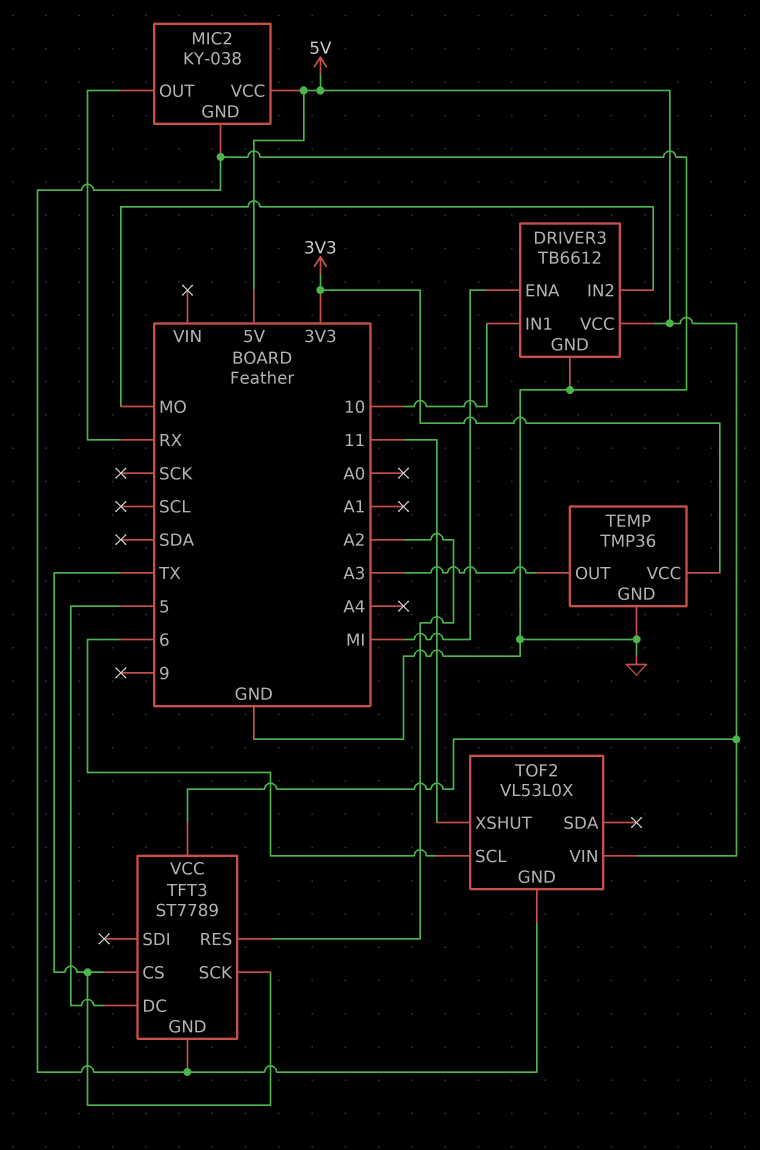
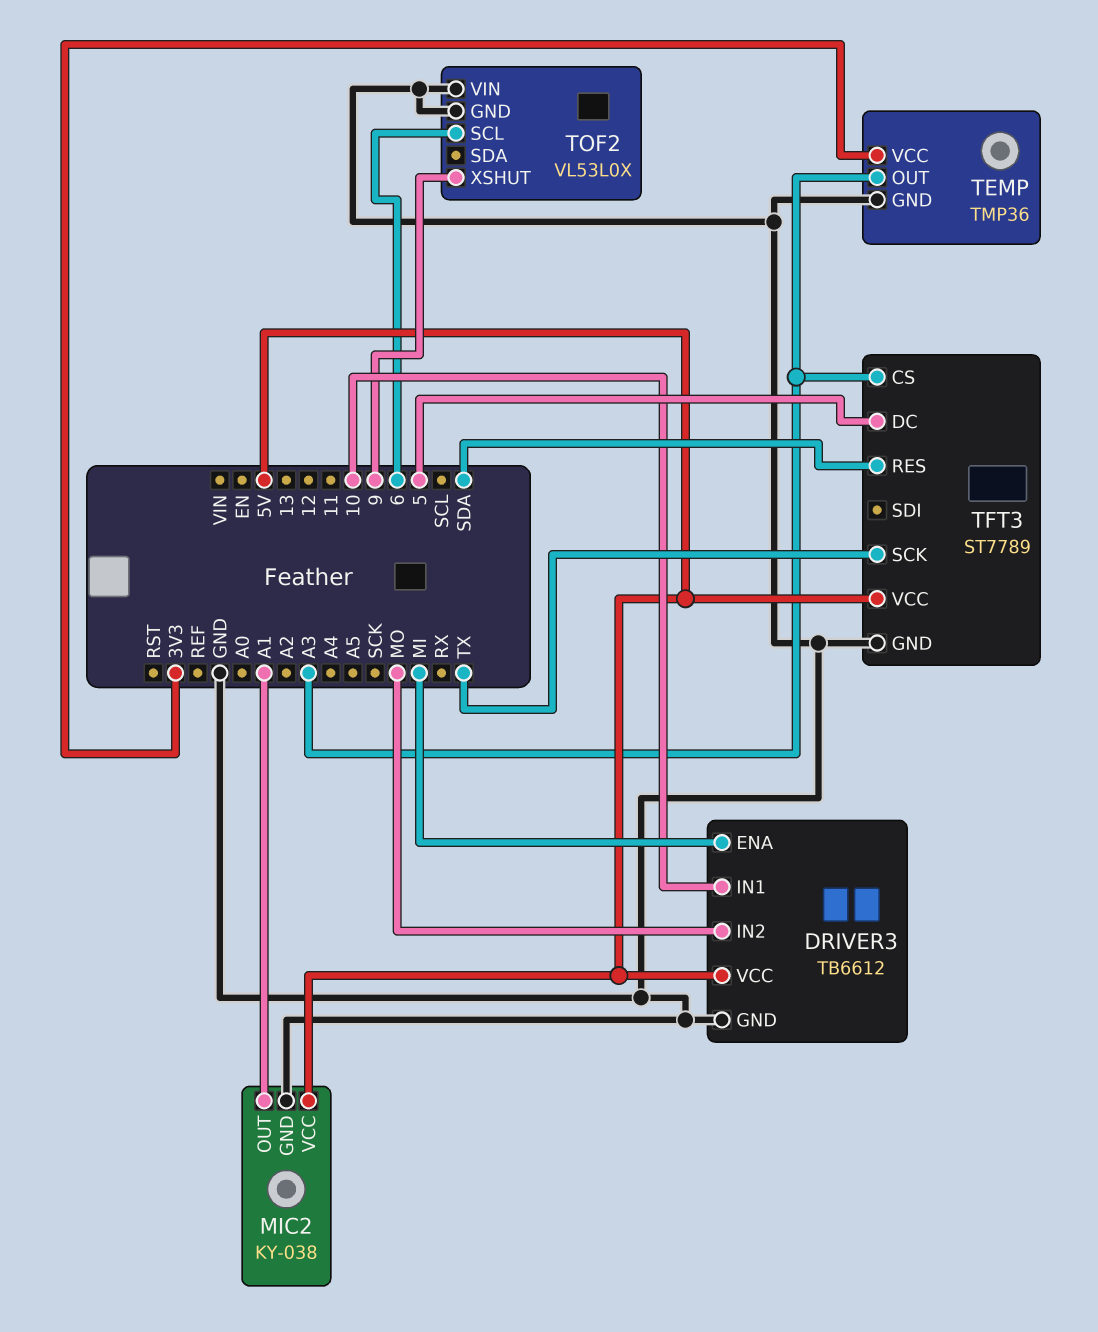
MIC2 pin OUT: RX -> A1
TFT3 pin CS: TX -> A3
TFT3 pin RES: A2 -> SDA
TOF2 pin VIN: 5V -> GND
TOF2 pin XSHUT: 11 -> 9

